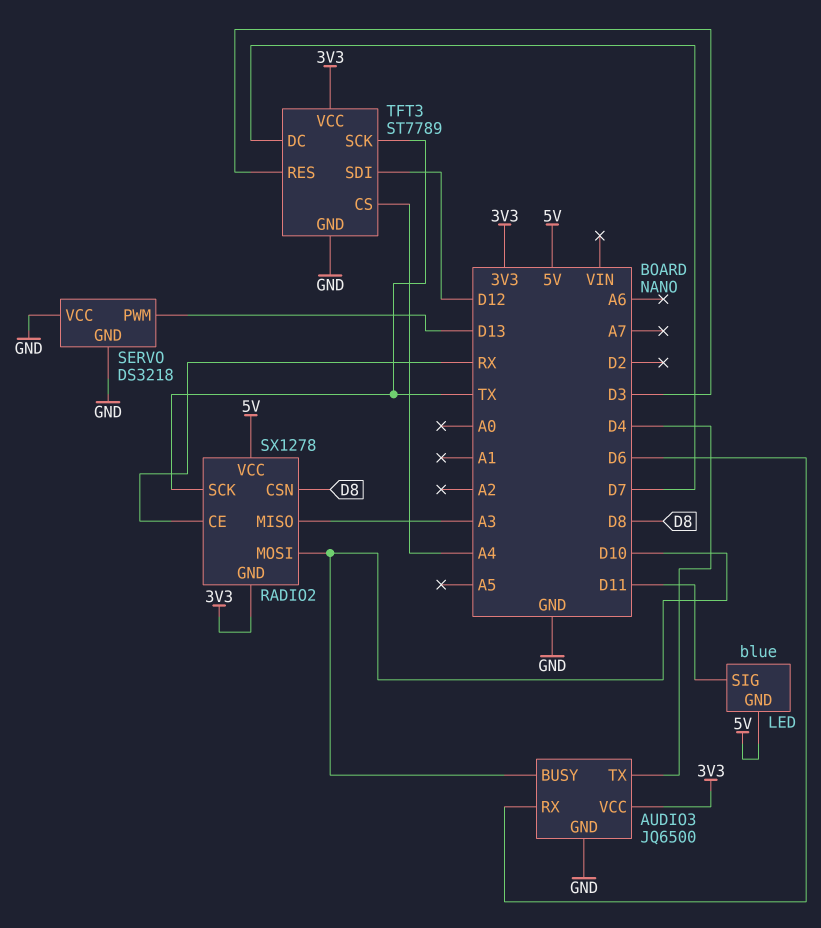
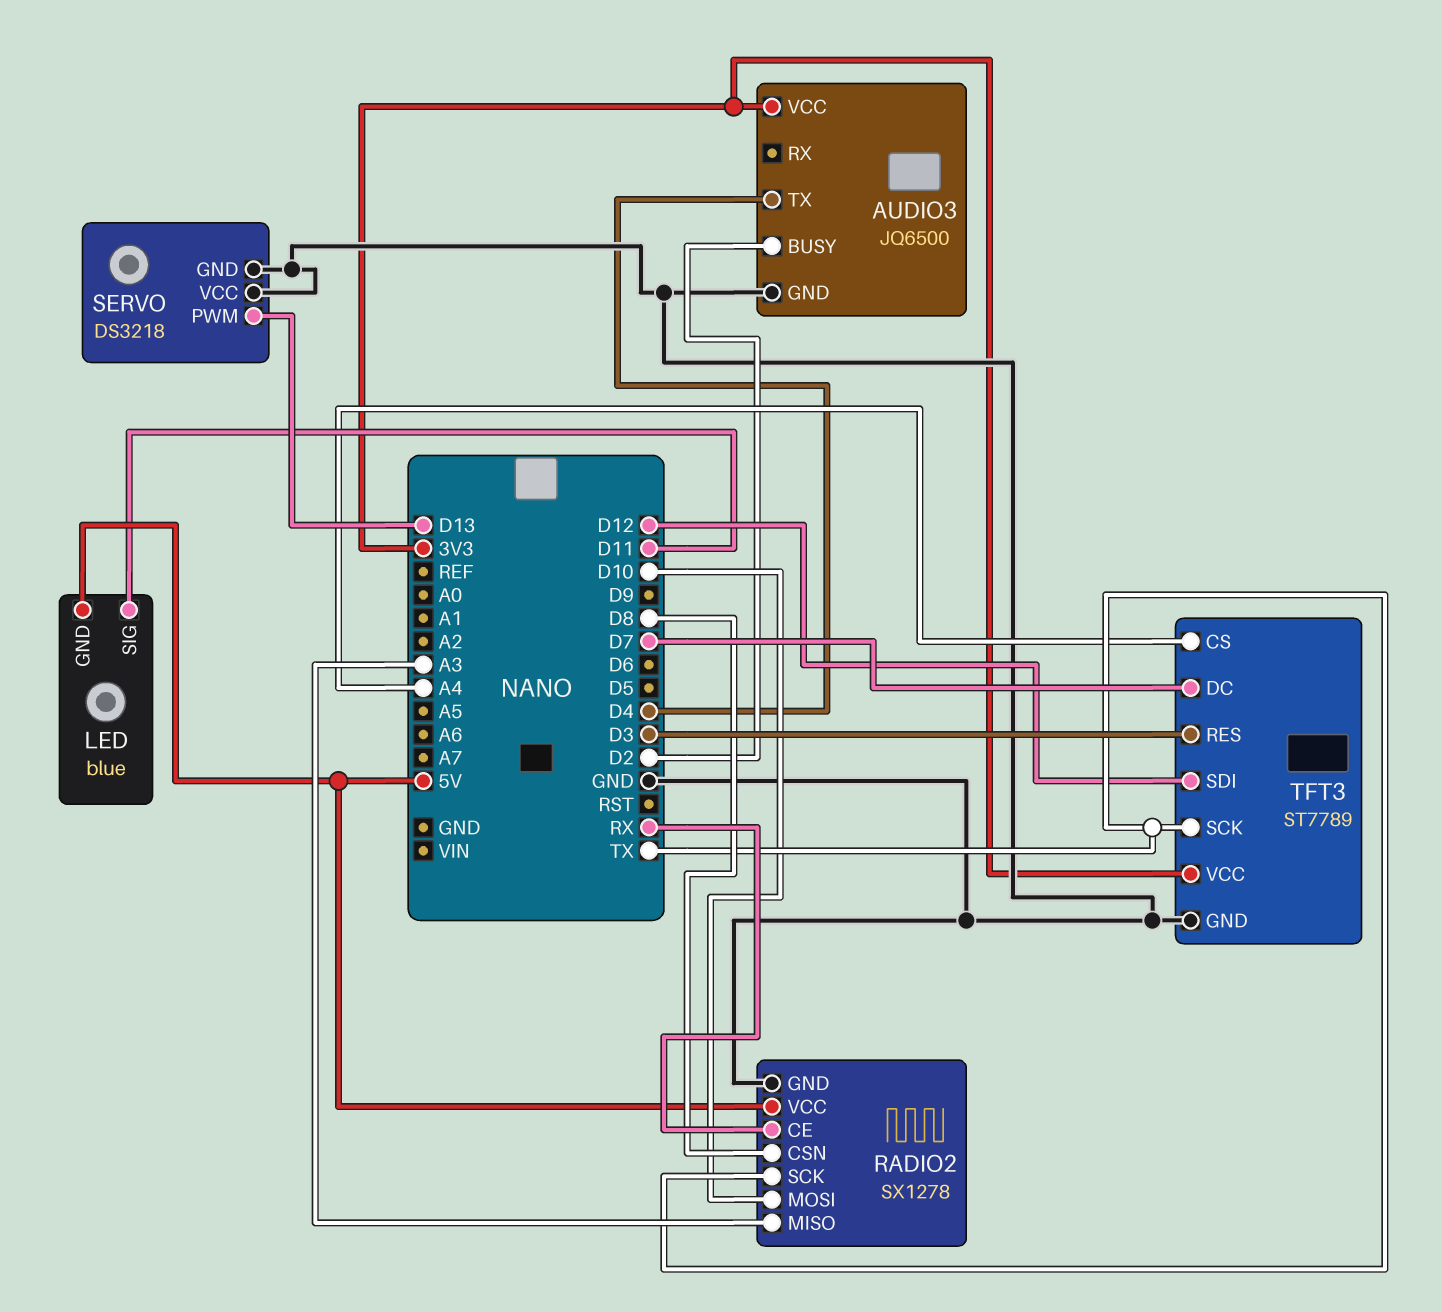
AUDIO3 pin BUSY: D10 -> D2
AUDIO3 pin RX: D6 -> none
RADIO2 pin GND: 3V3 -> GND

